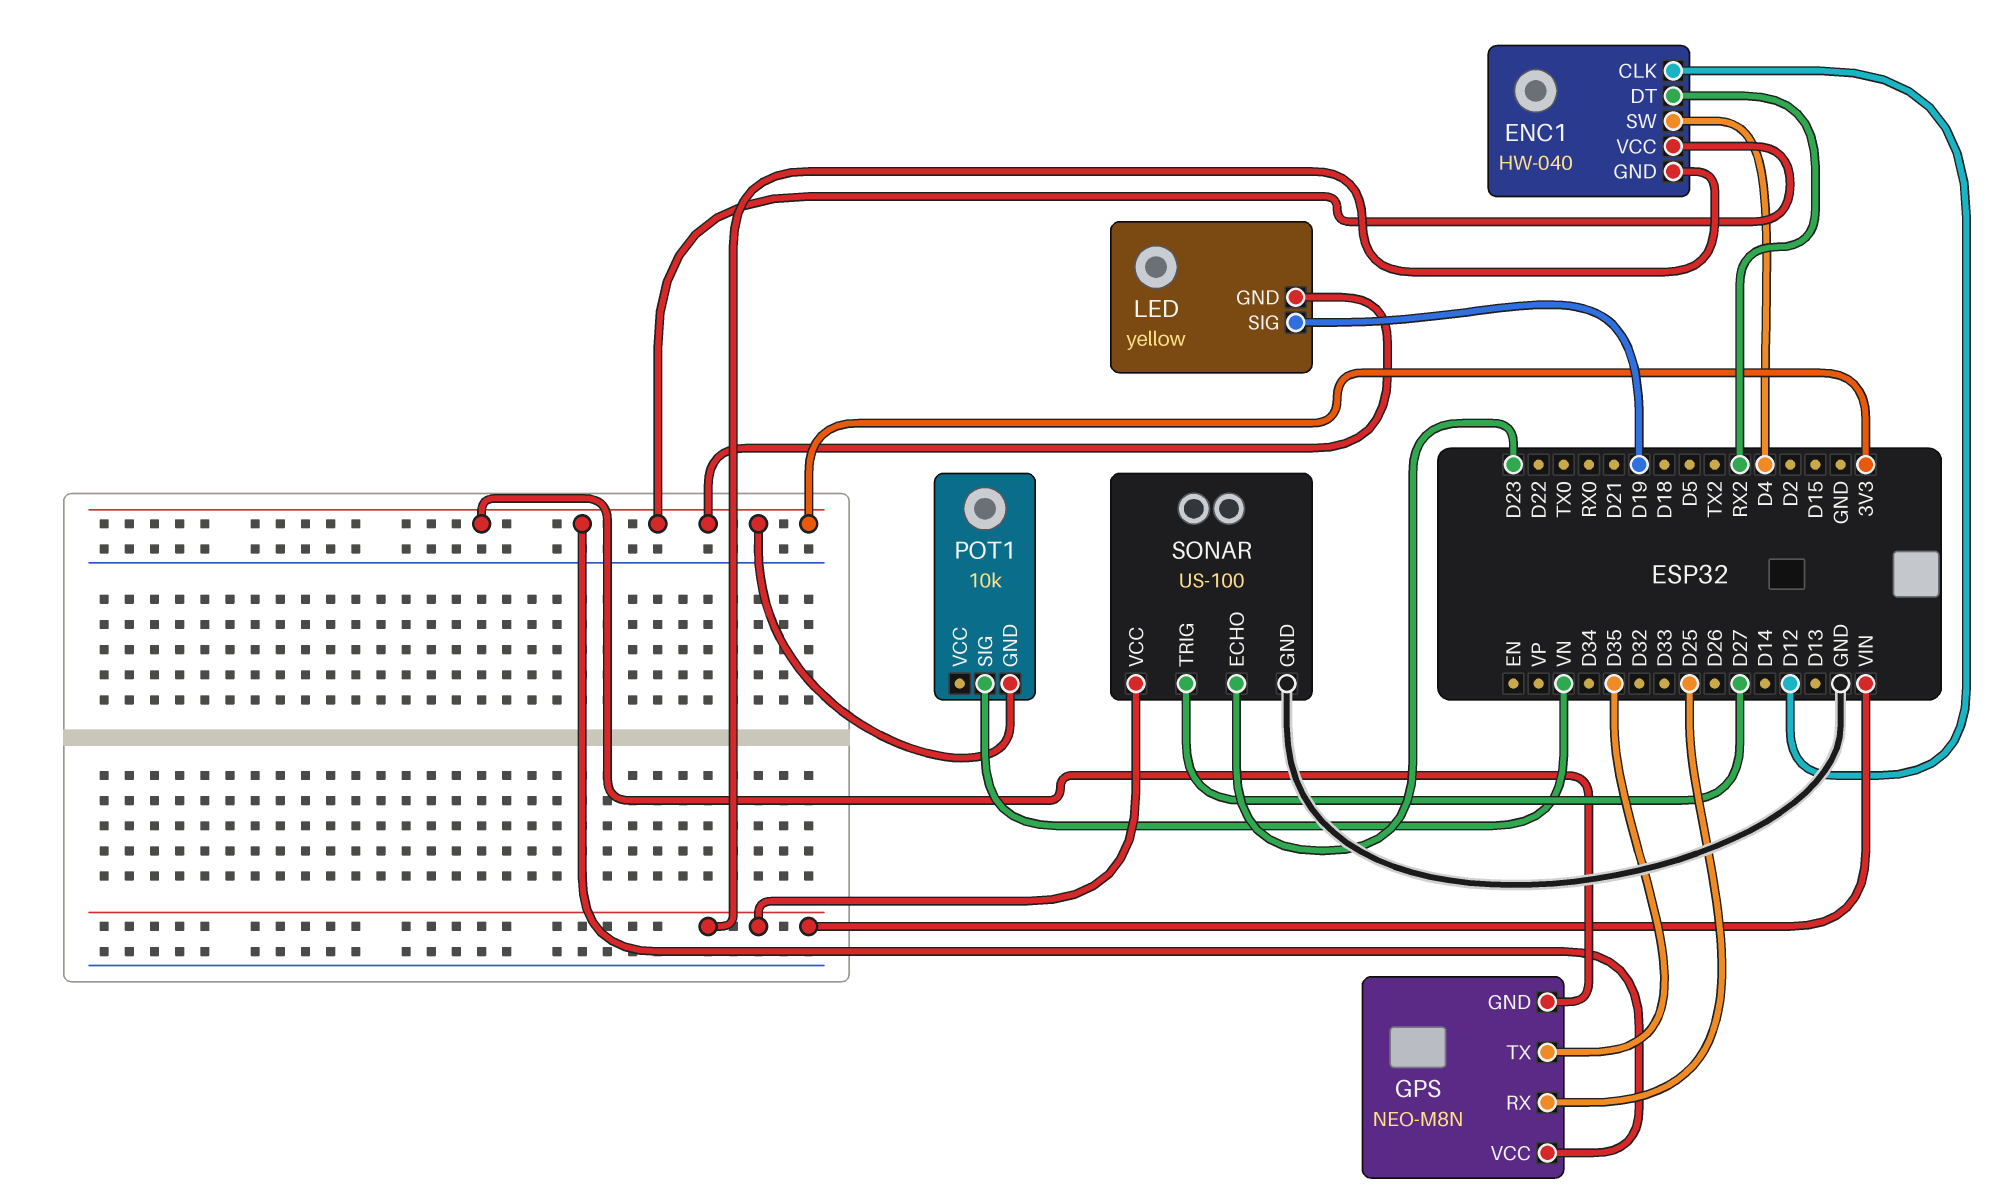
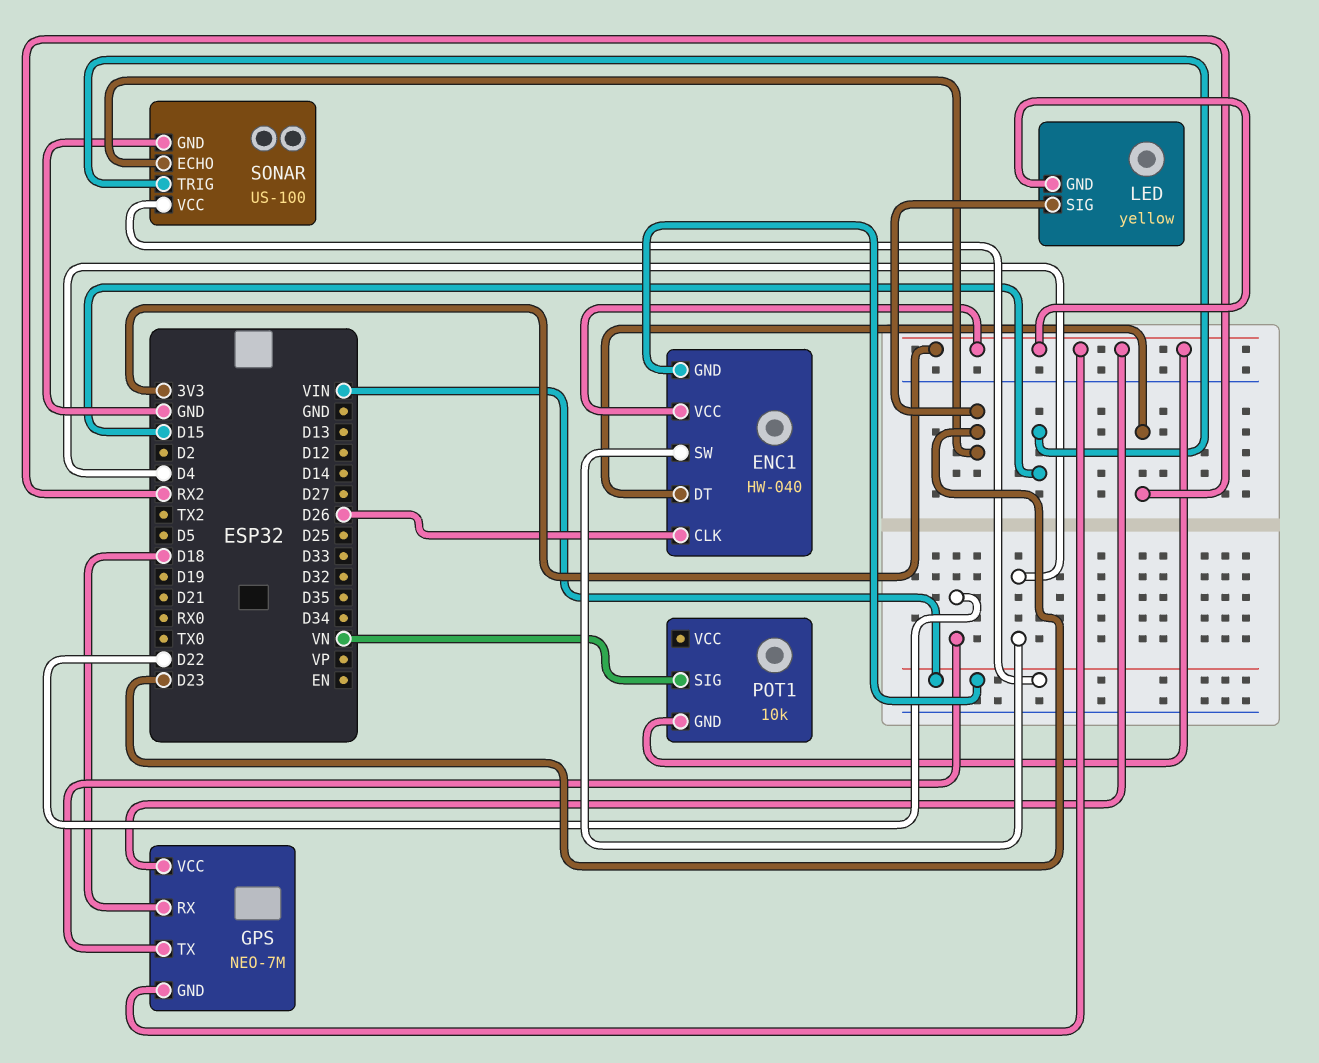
ENC1 pin CLK: D12 -> D26
GPS: NEO-M8N -> NEO-7M
GPS pin RX: D25 -> D18
GPS pin TX: D35 -> D22
LED pin SIG: D19 -> D23
SONAR pin TRIG: D27 -> D15

